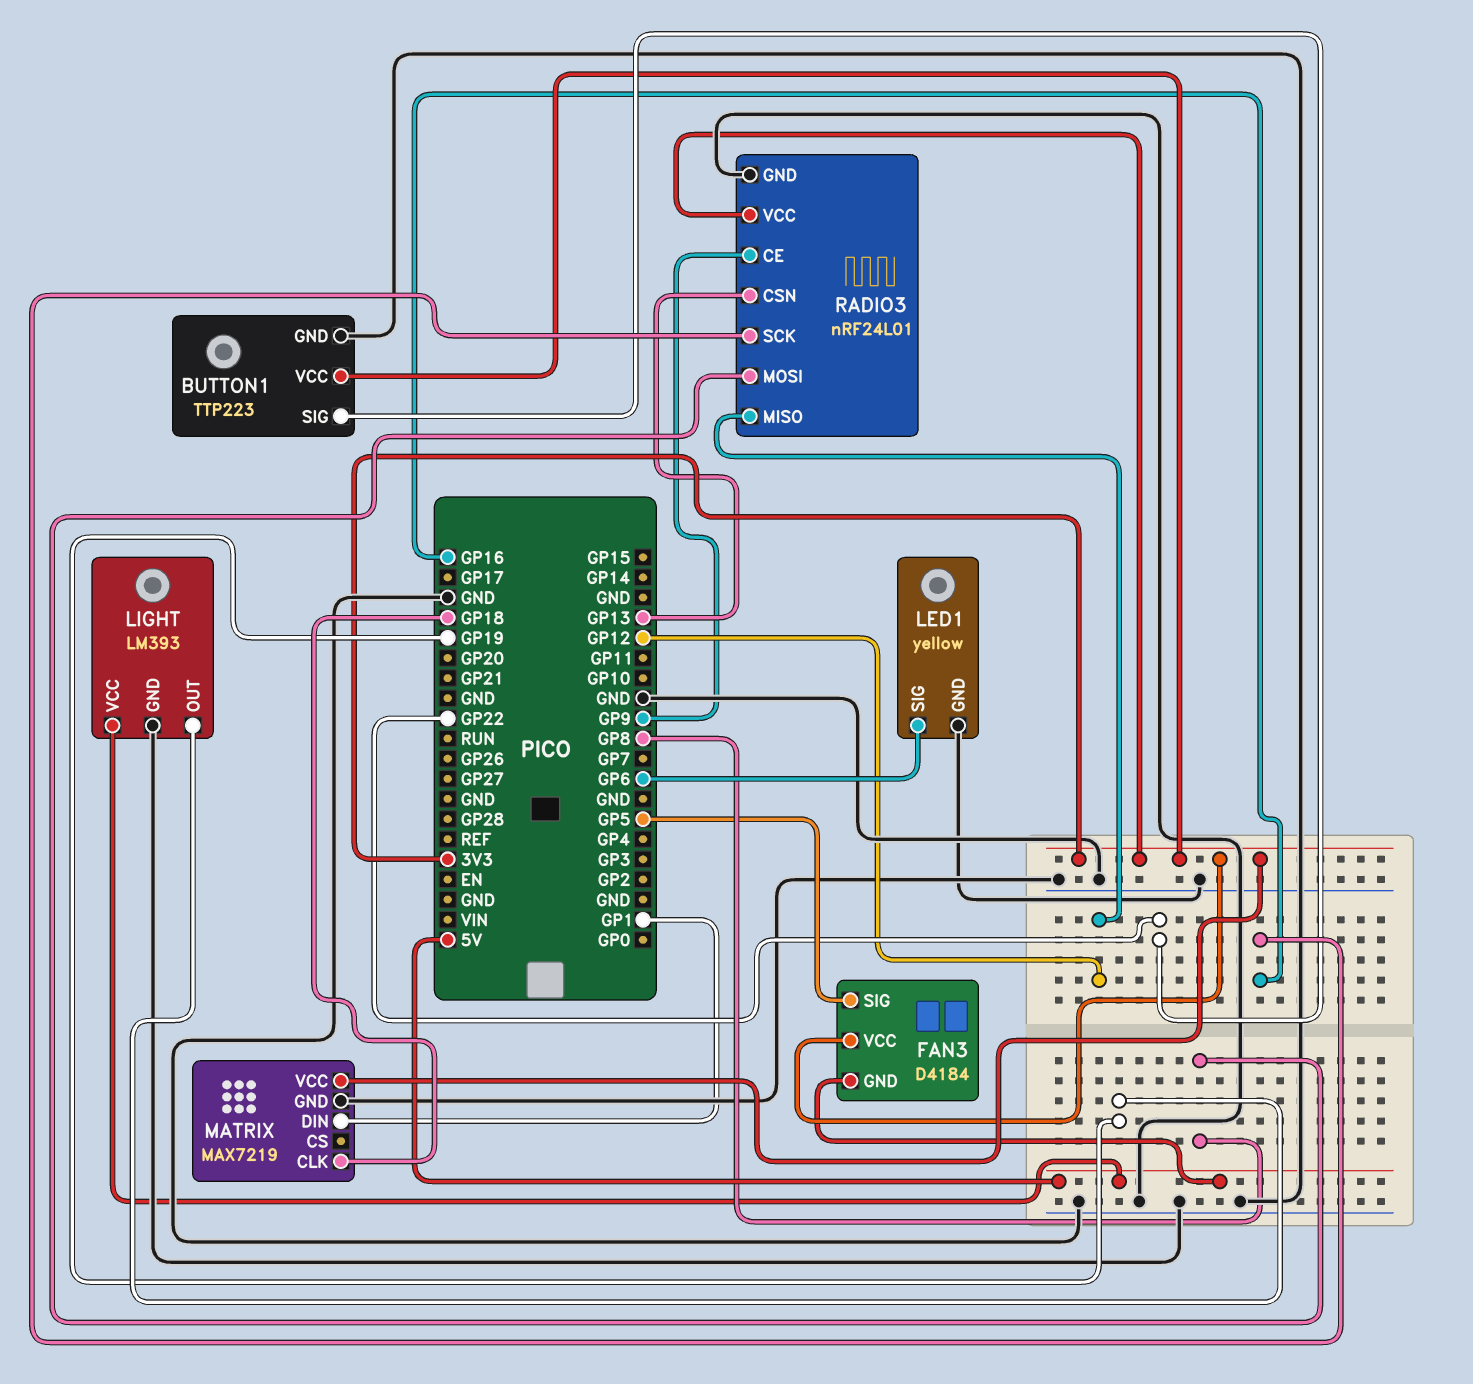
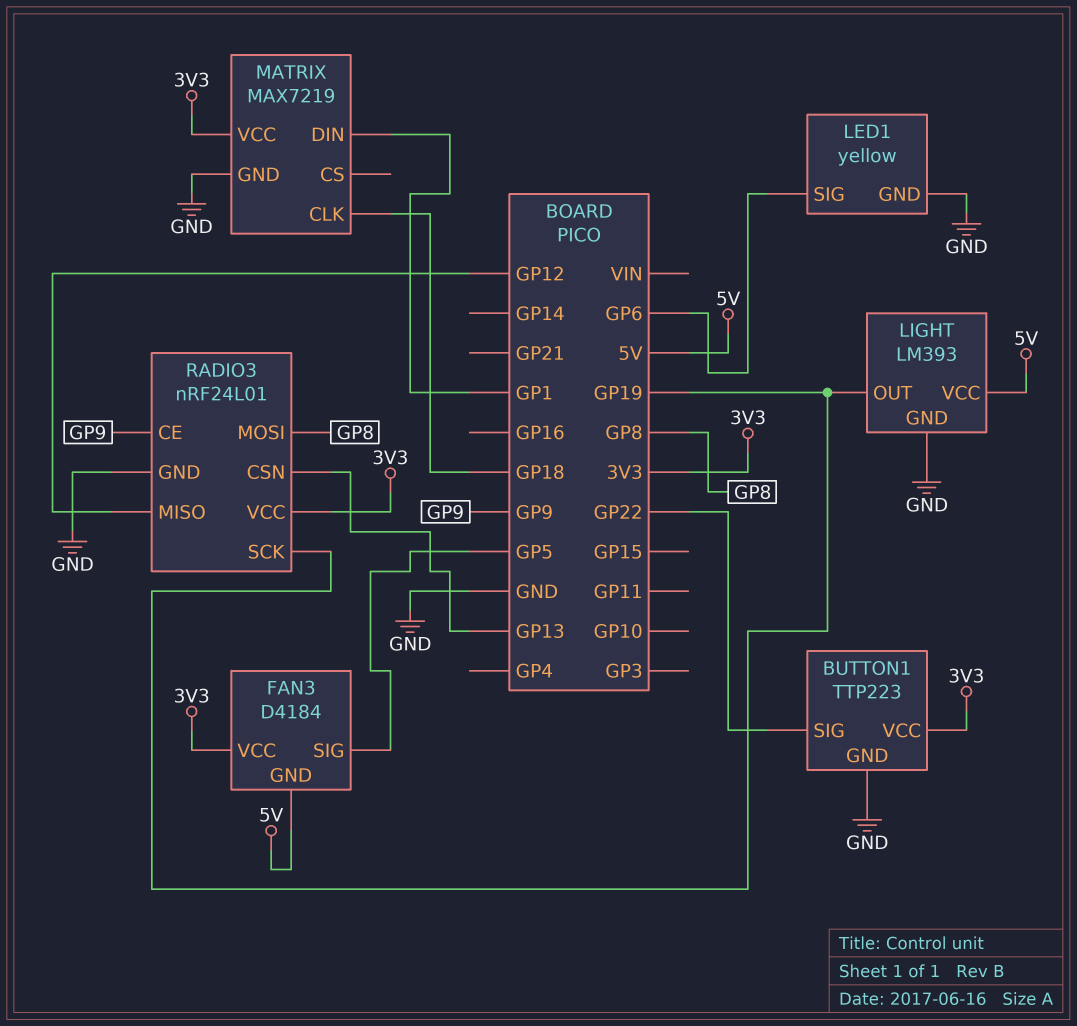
RADIO3 pin SCK: GP16 -> GP19

